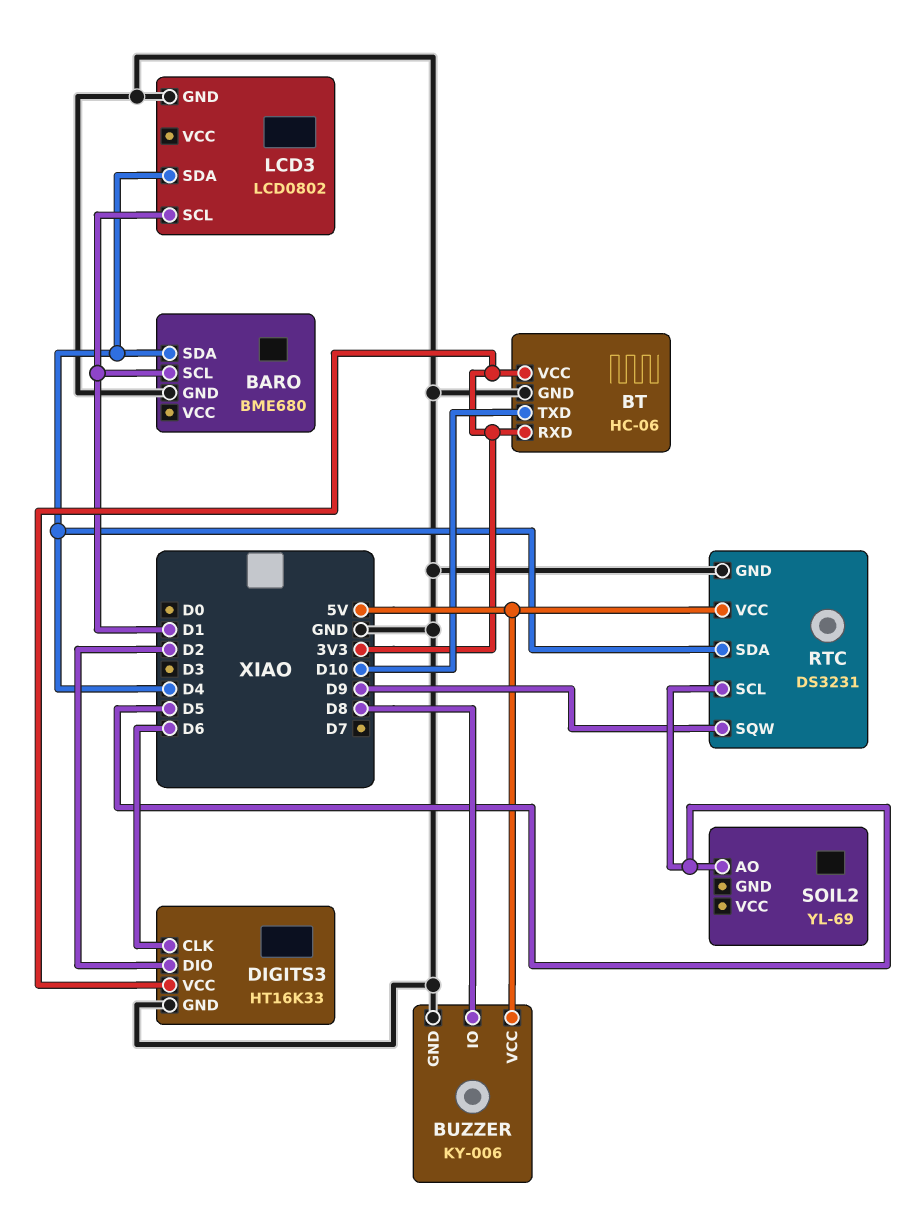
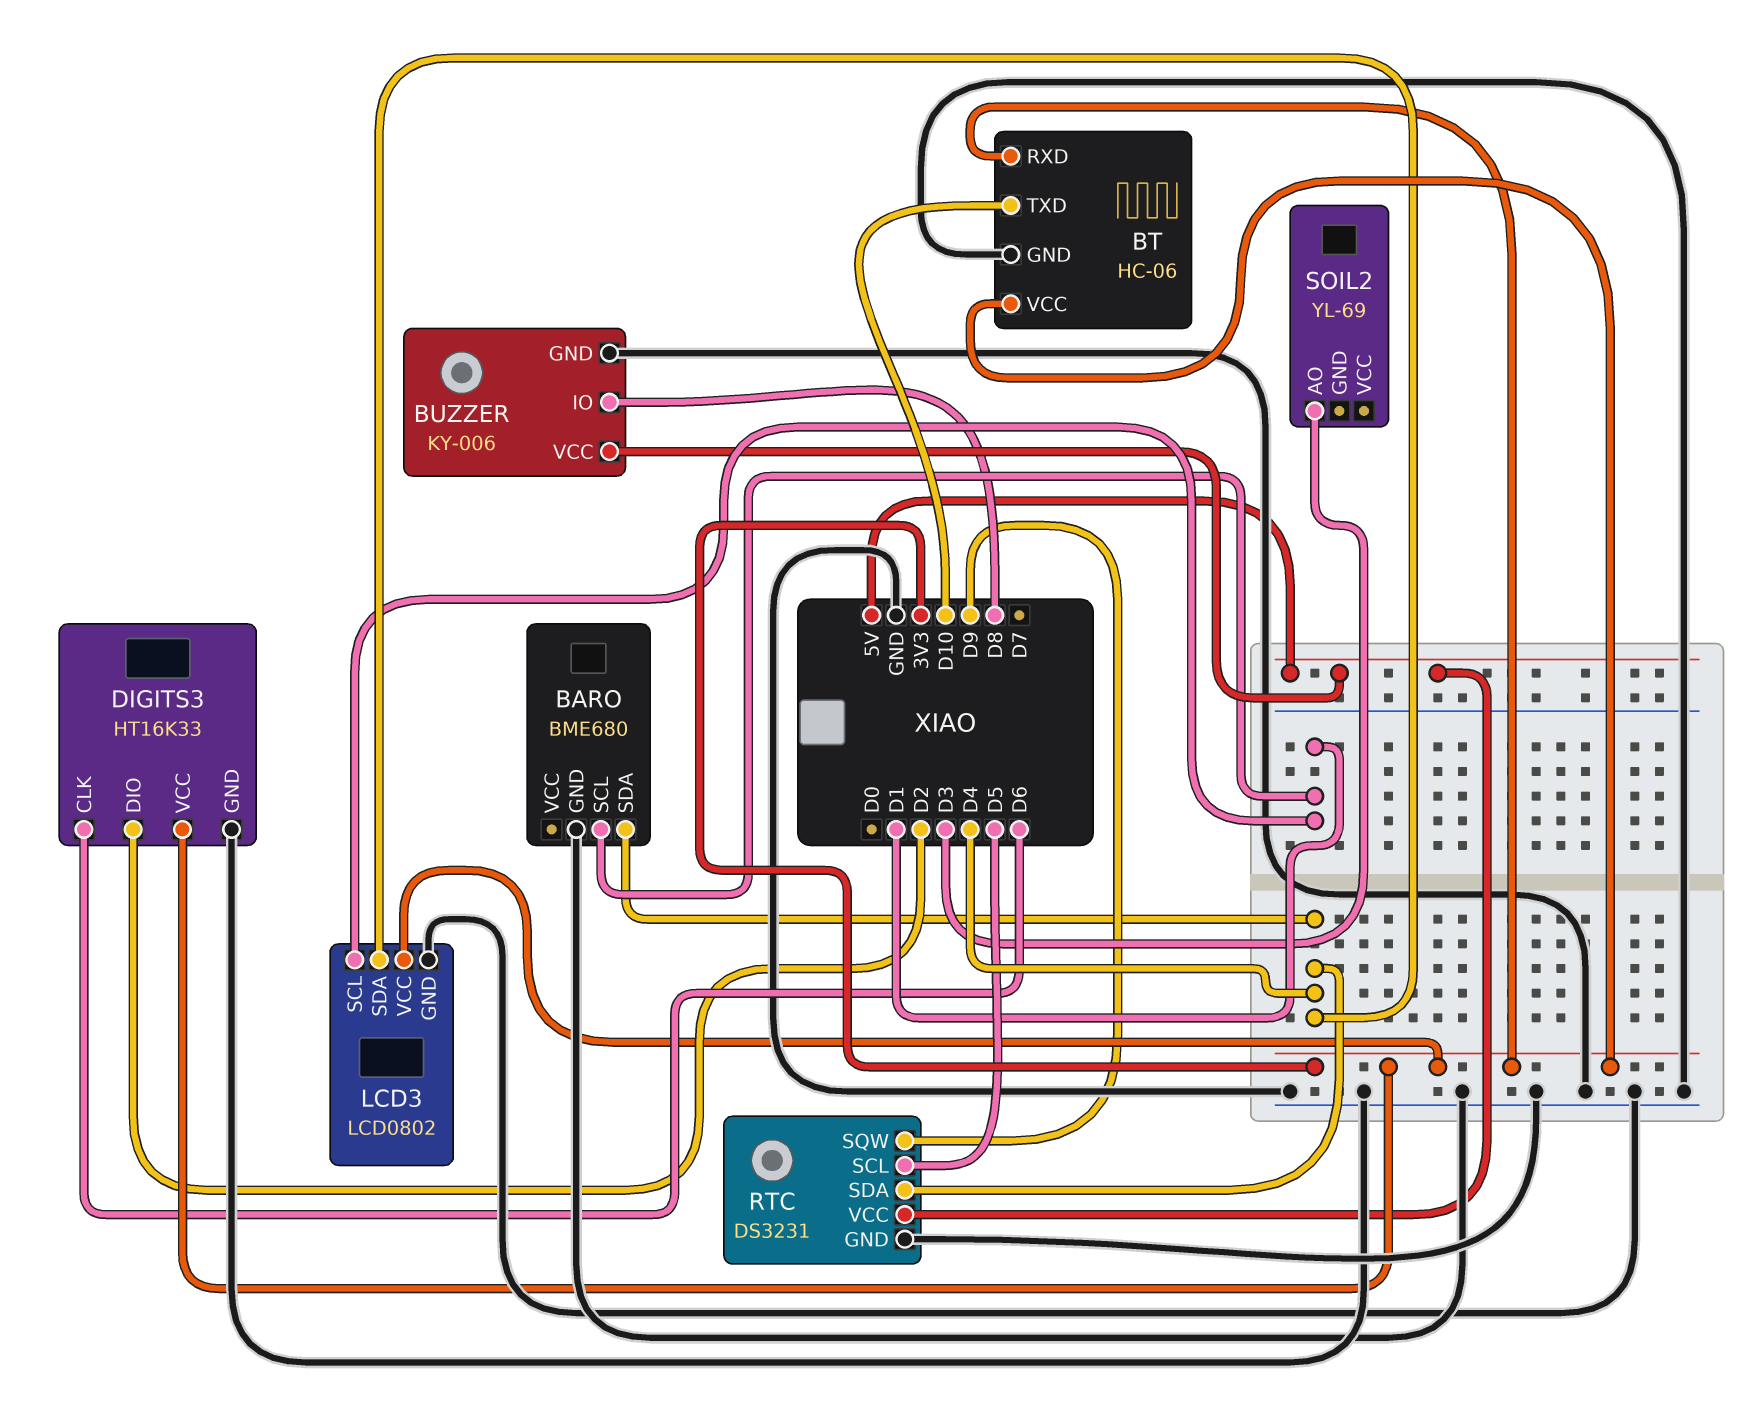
LCD3 pin VCC: none -> 3V3
SOIL2 pin AO: D5 -> D3

